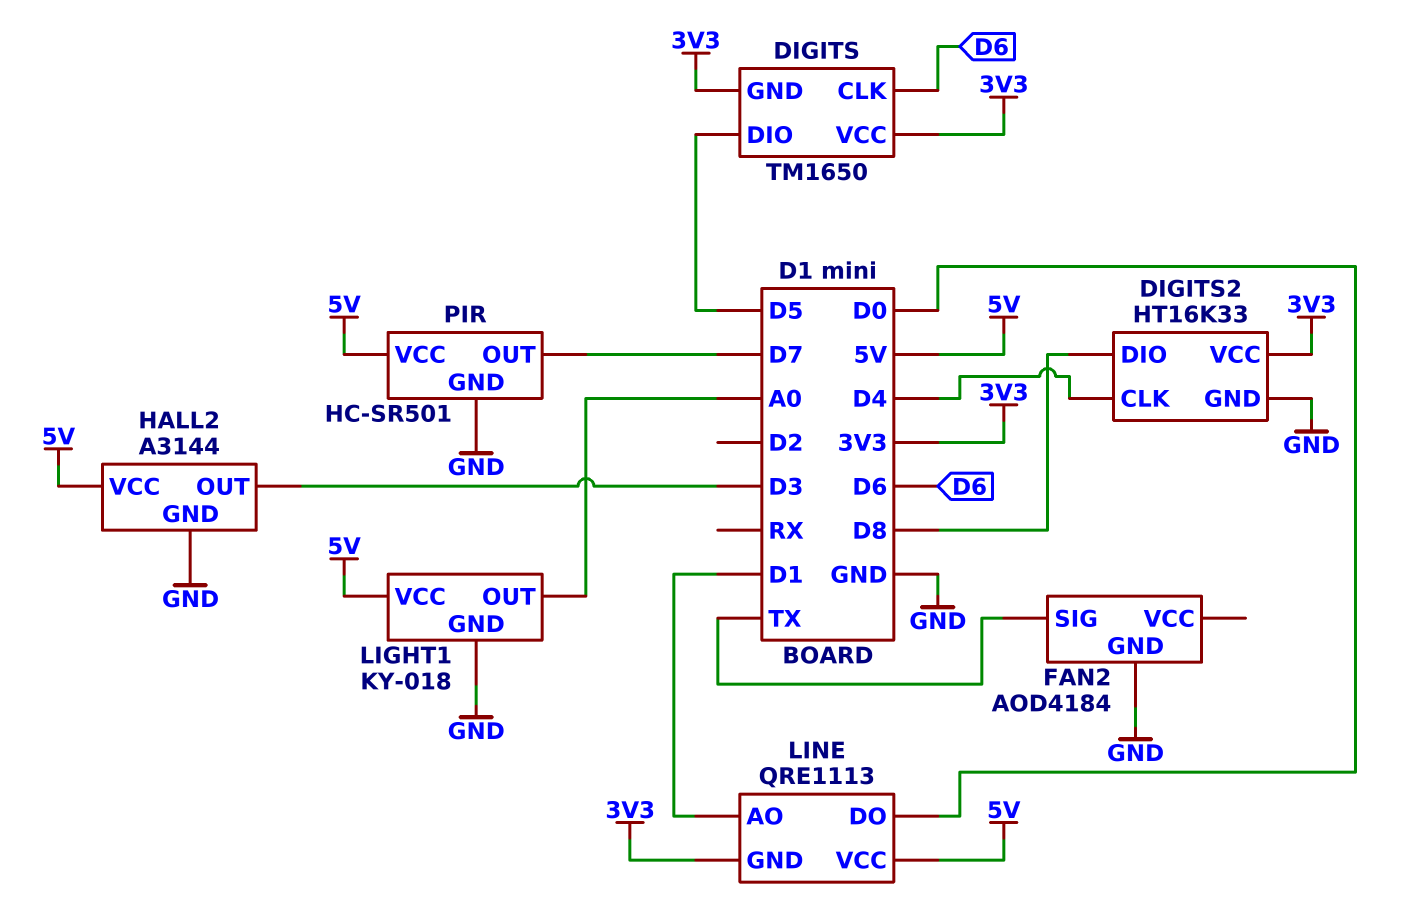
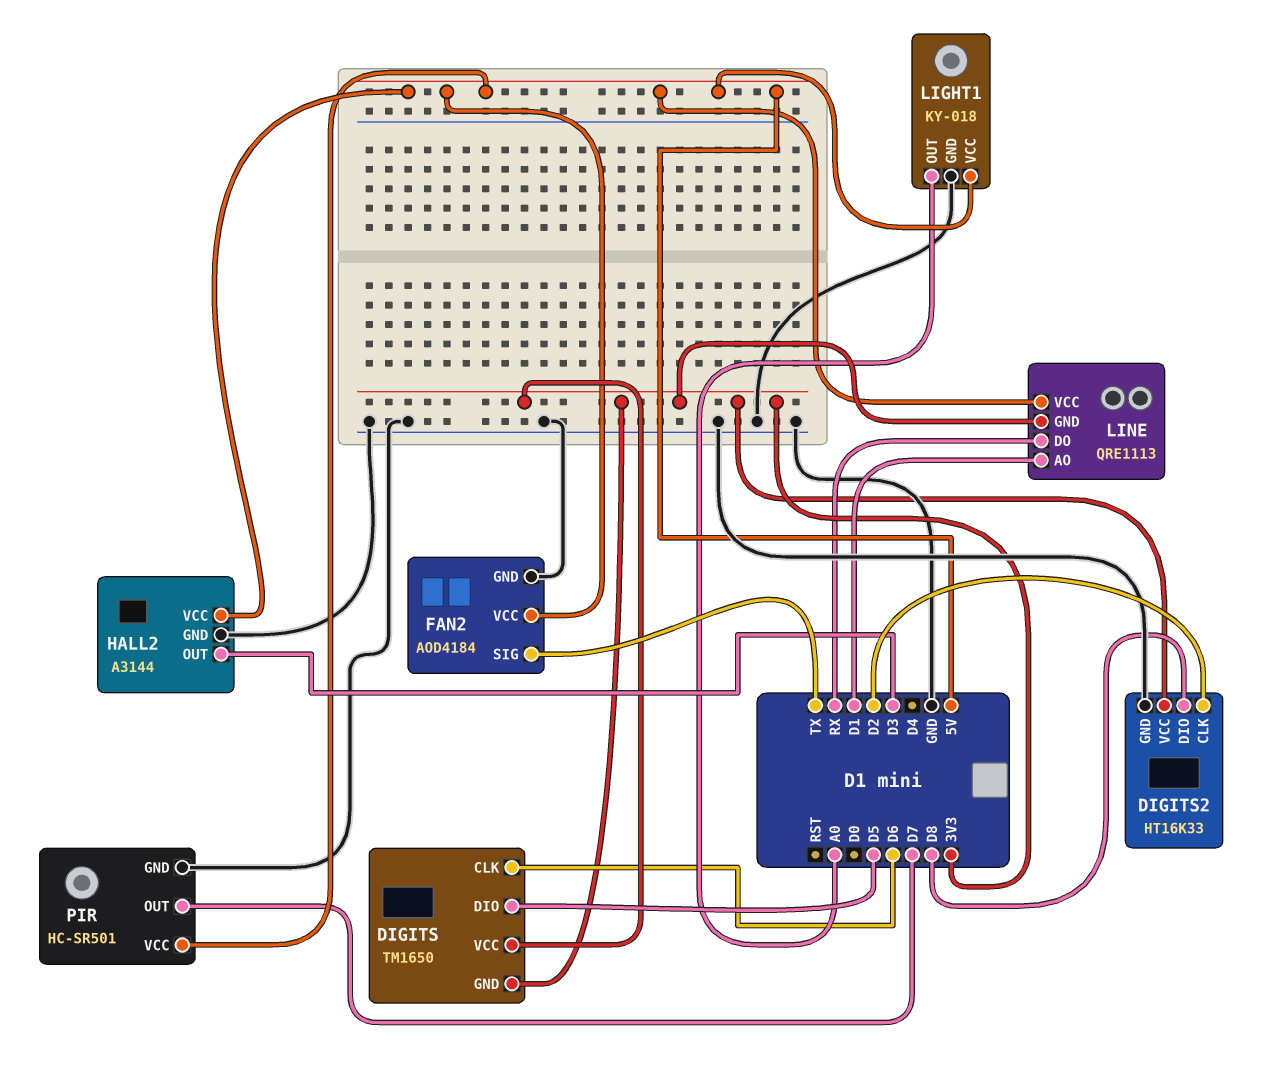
DIGITS2 pin CLK: D4 -> D2
FAN2 pin VCC: none -> 5V
LINE pin DO: D0 -> RX

